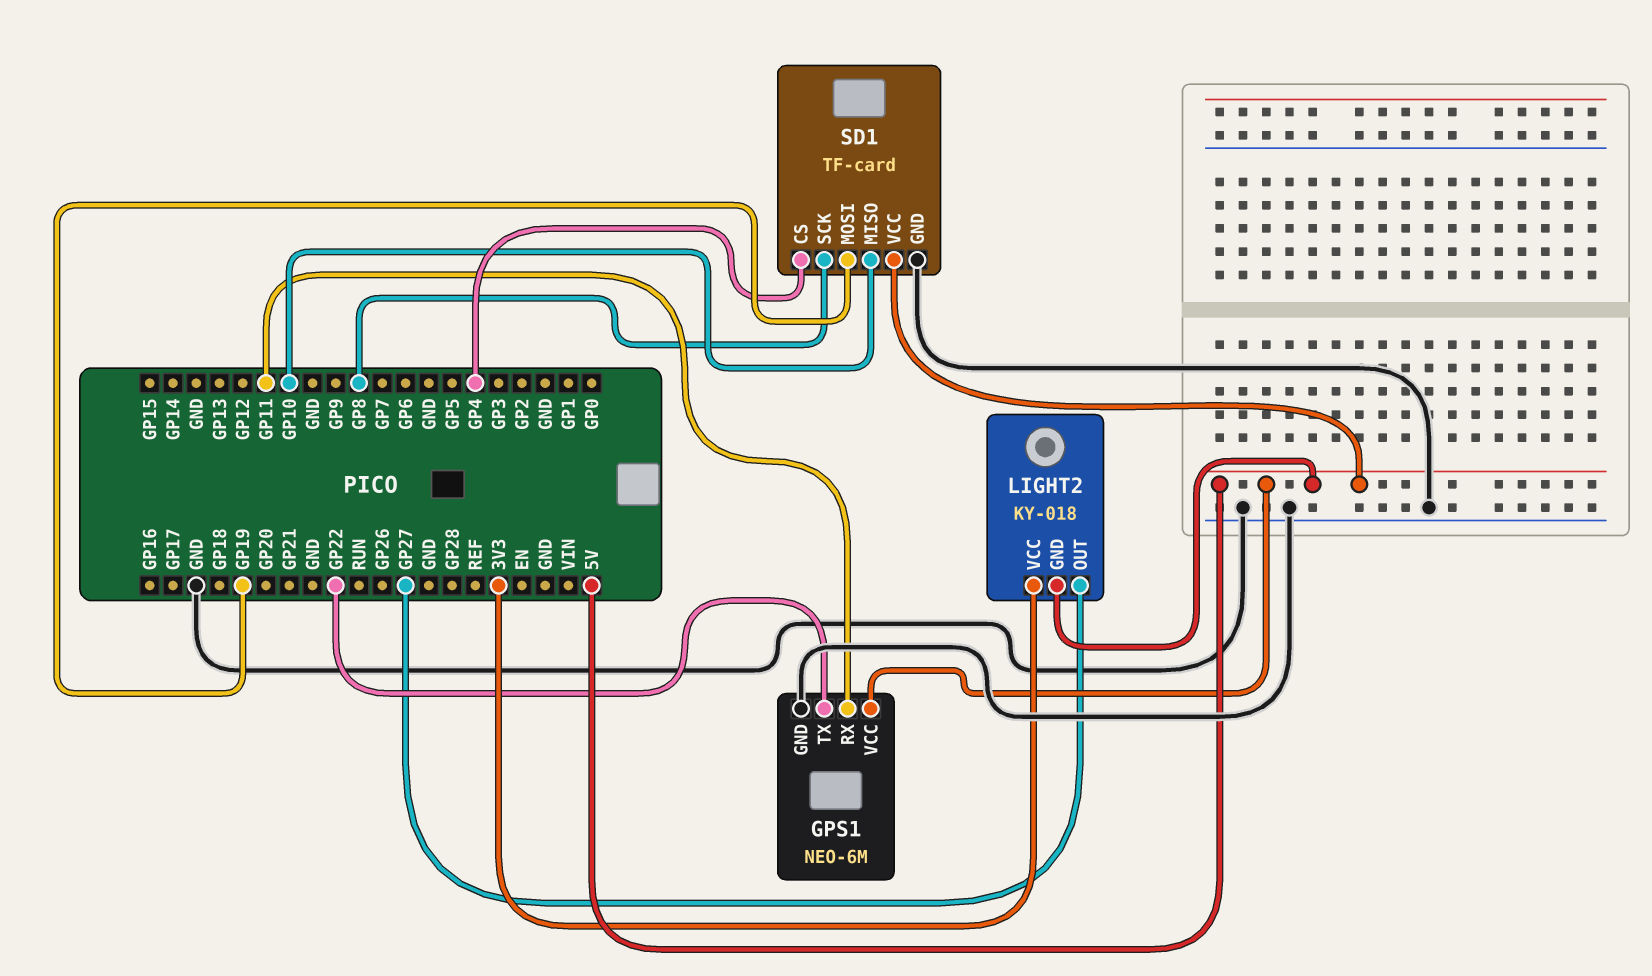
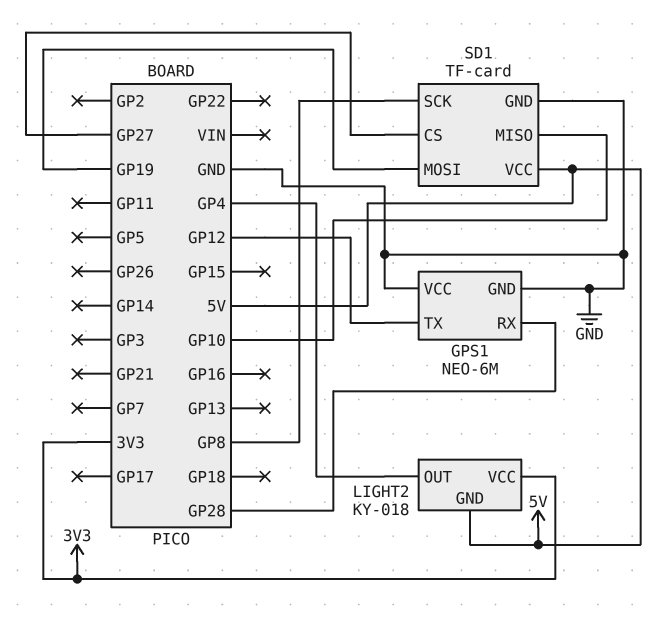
GPS1 pin RX: GP11 -> GP28
GPS1 pin TX: GP22 -> GP12
GPS1 pin VCC: 5V -> GND
LIGHT2 pin OUT: GP27 -> GP4
SD1 pin CS: GP4 -> GP27

